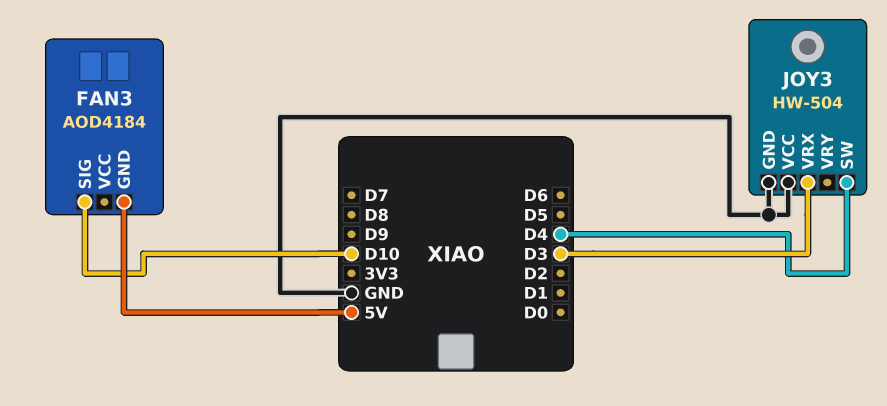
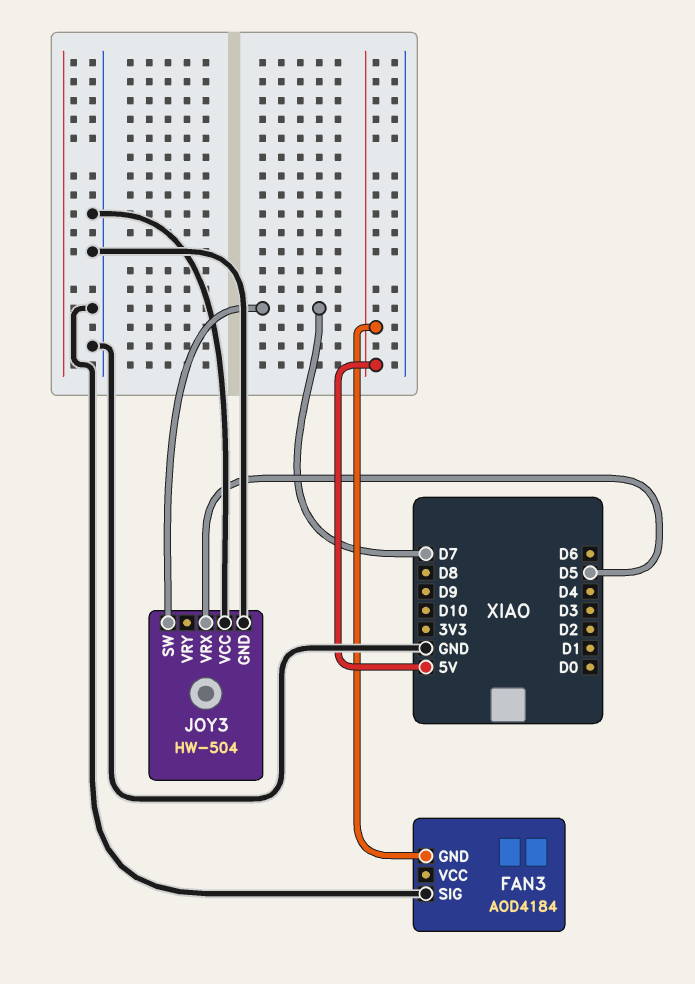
FAN3 pin SIG: D10 -> GND
JOY3 pin SW: D4 -> D7
JOY3 pin VRX: D3 -> D5

